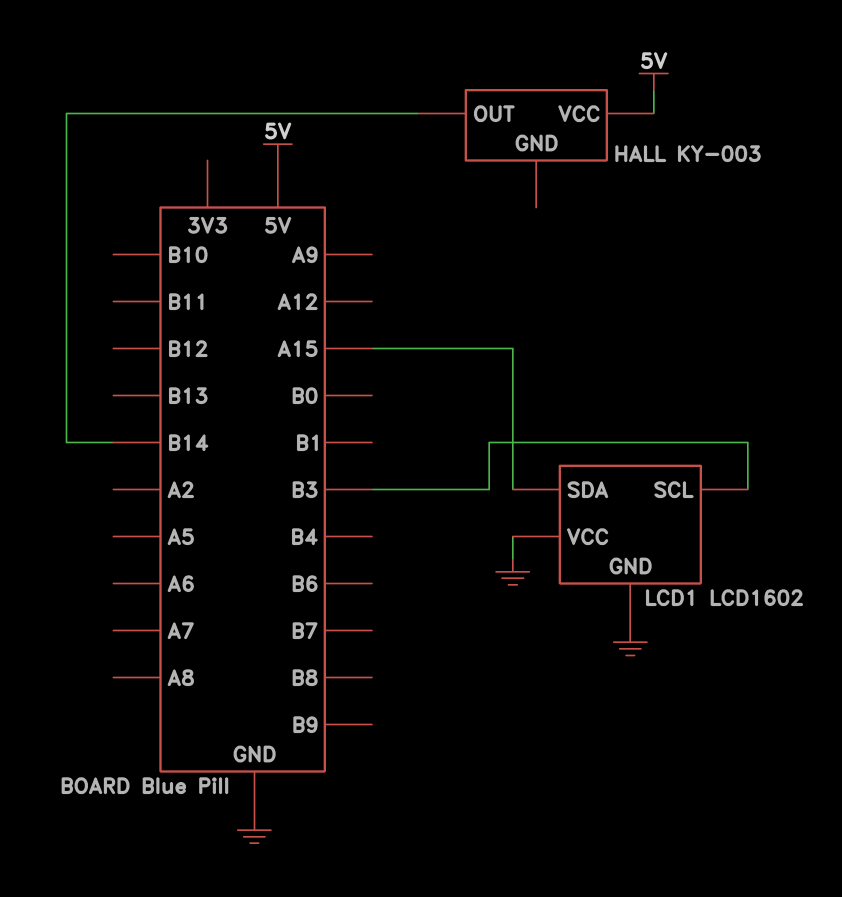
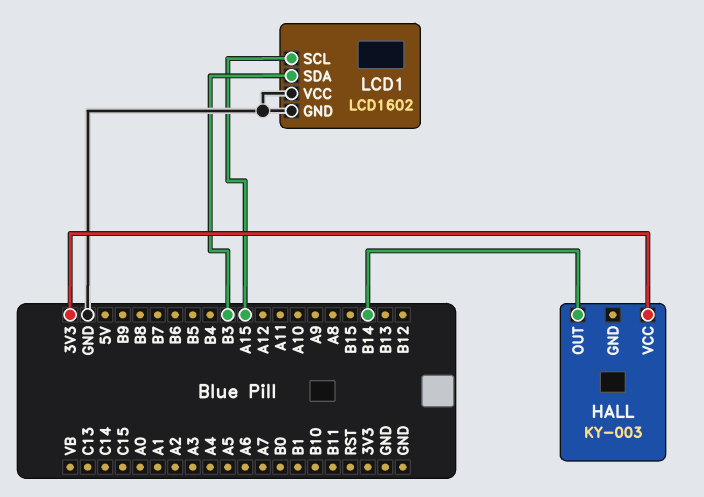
HALL pin VCC: 5V -> 3V3
LCD1 pin SCL: B3 -> A15
LCD1 pin SDA: A15 -> B3

